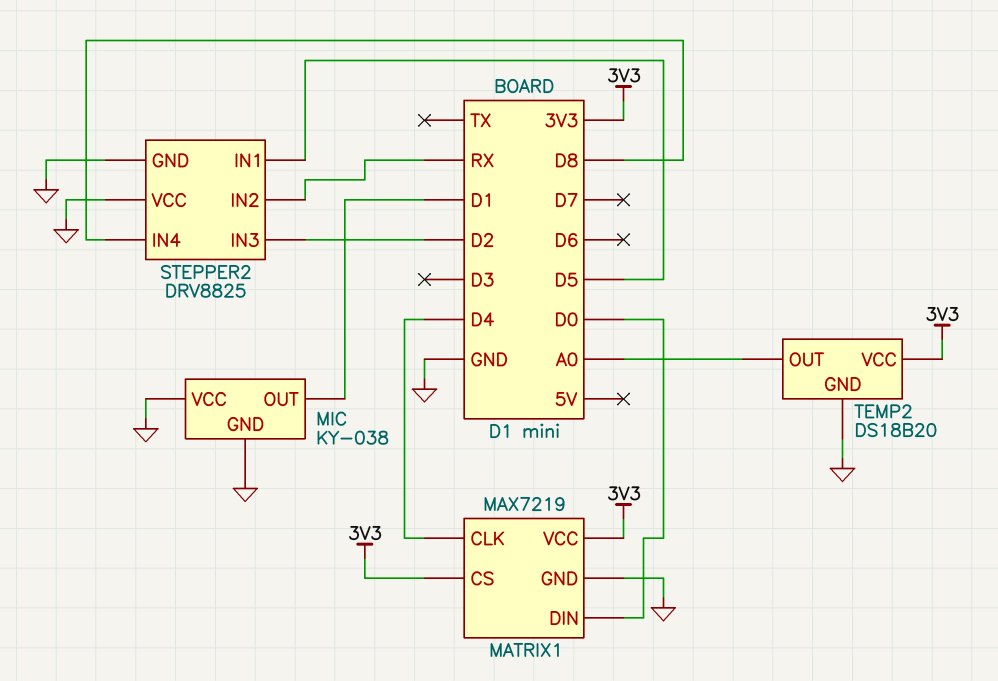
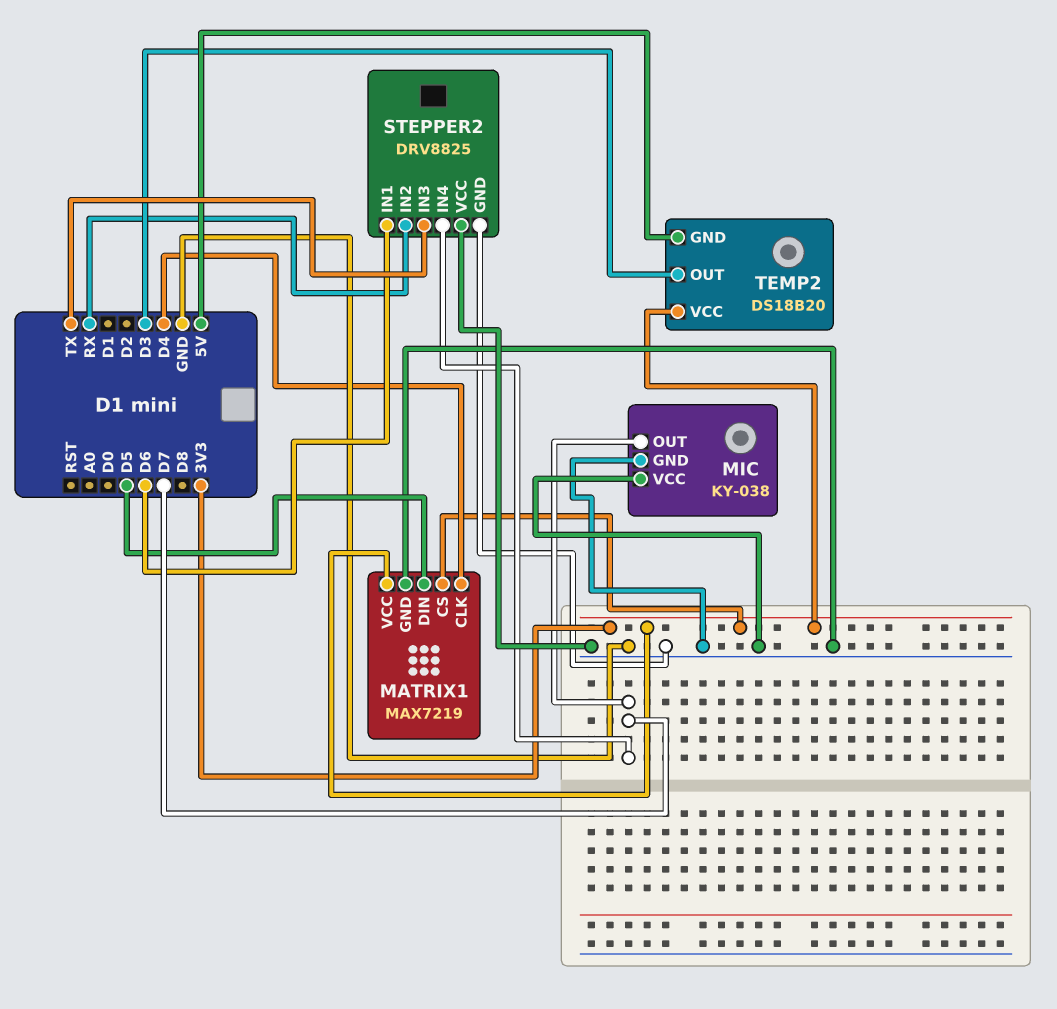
MATRIX1 pin DIN: D0 -> D5
MIC pin OUT: D1 -> D7
STEPPER2 pin IN1: D5 -> D6
STEPPER2 pin IN3: D2 -> TX
STEPPER2 pin IN4: D8 -> D7
TEMP2 pin GND: GND -> 5V
TEMP2 pin OUT: A0 -> D3

